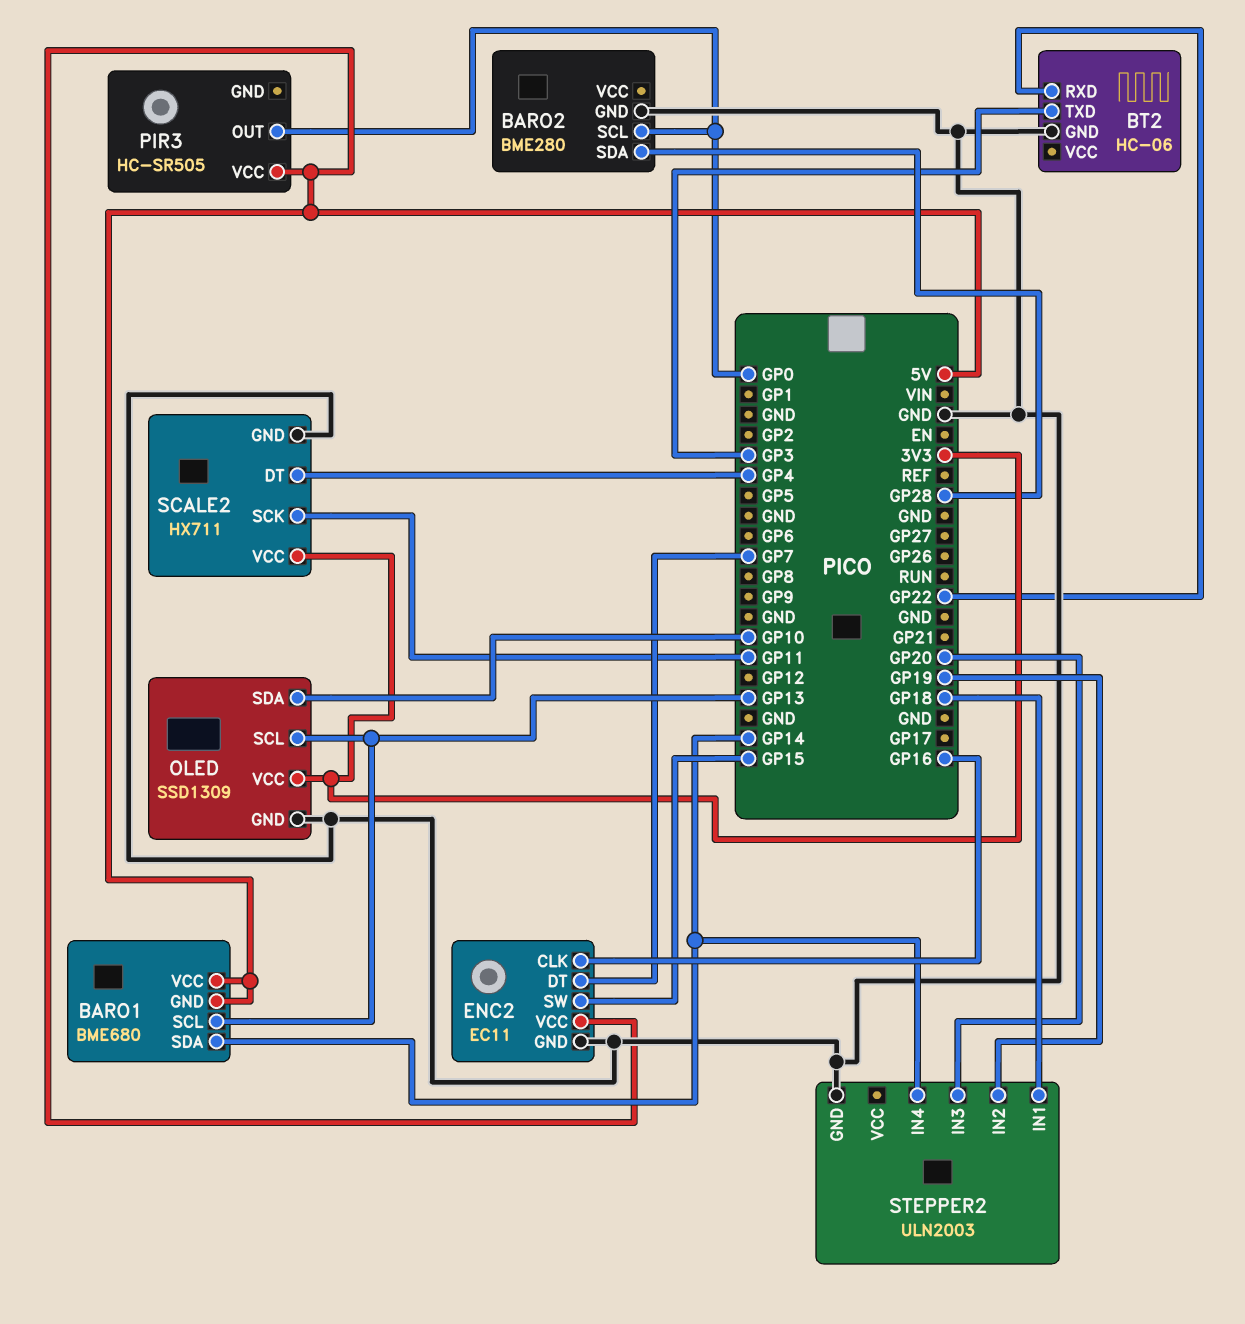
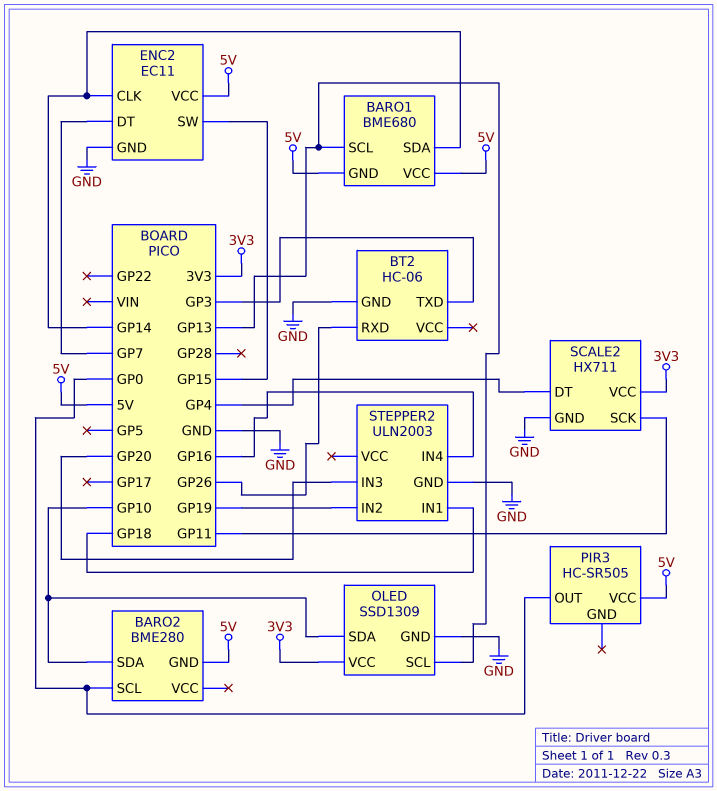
BARO2 pin GND: GND -> 5V
BARO2 pin SDA: GP28 -> GP10
BT2 pin RXD: GP22 -> GP26
ENC2 pin CLK: GP16 -> GP14
STEPPER2 pin IN4: GP14 -> GP16

